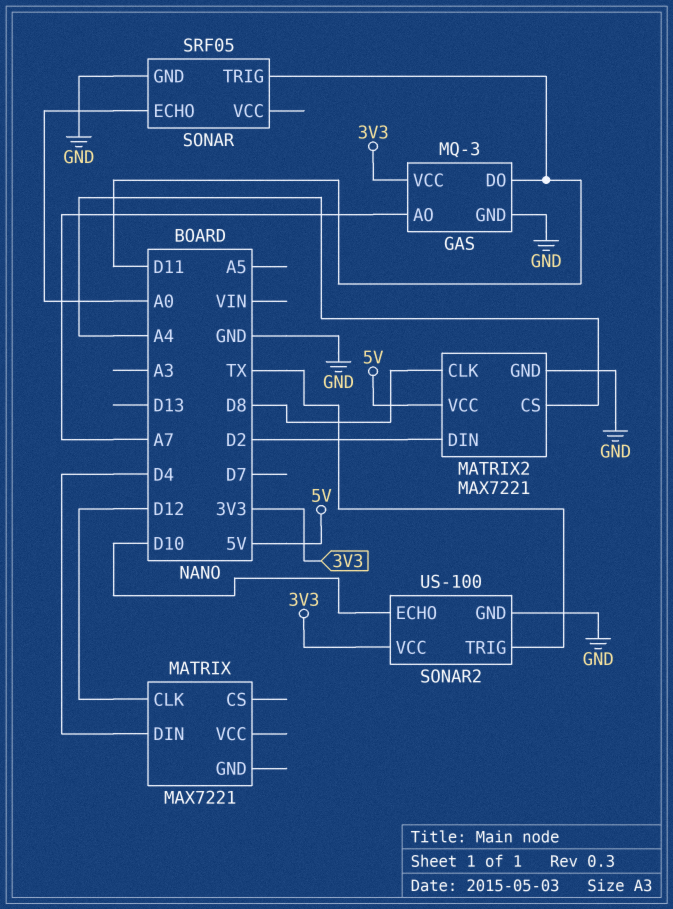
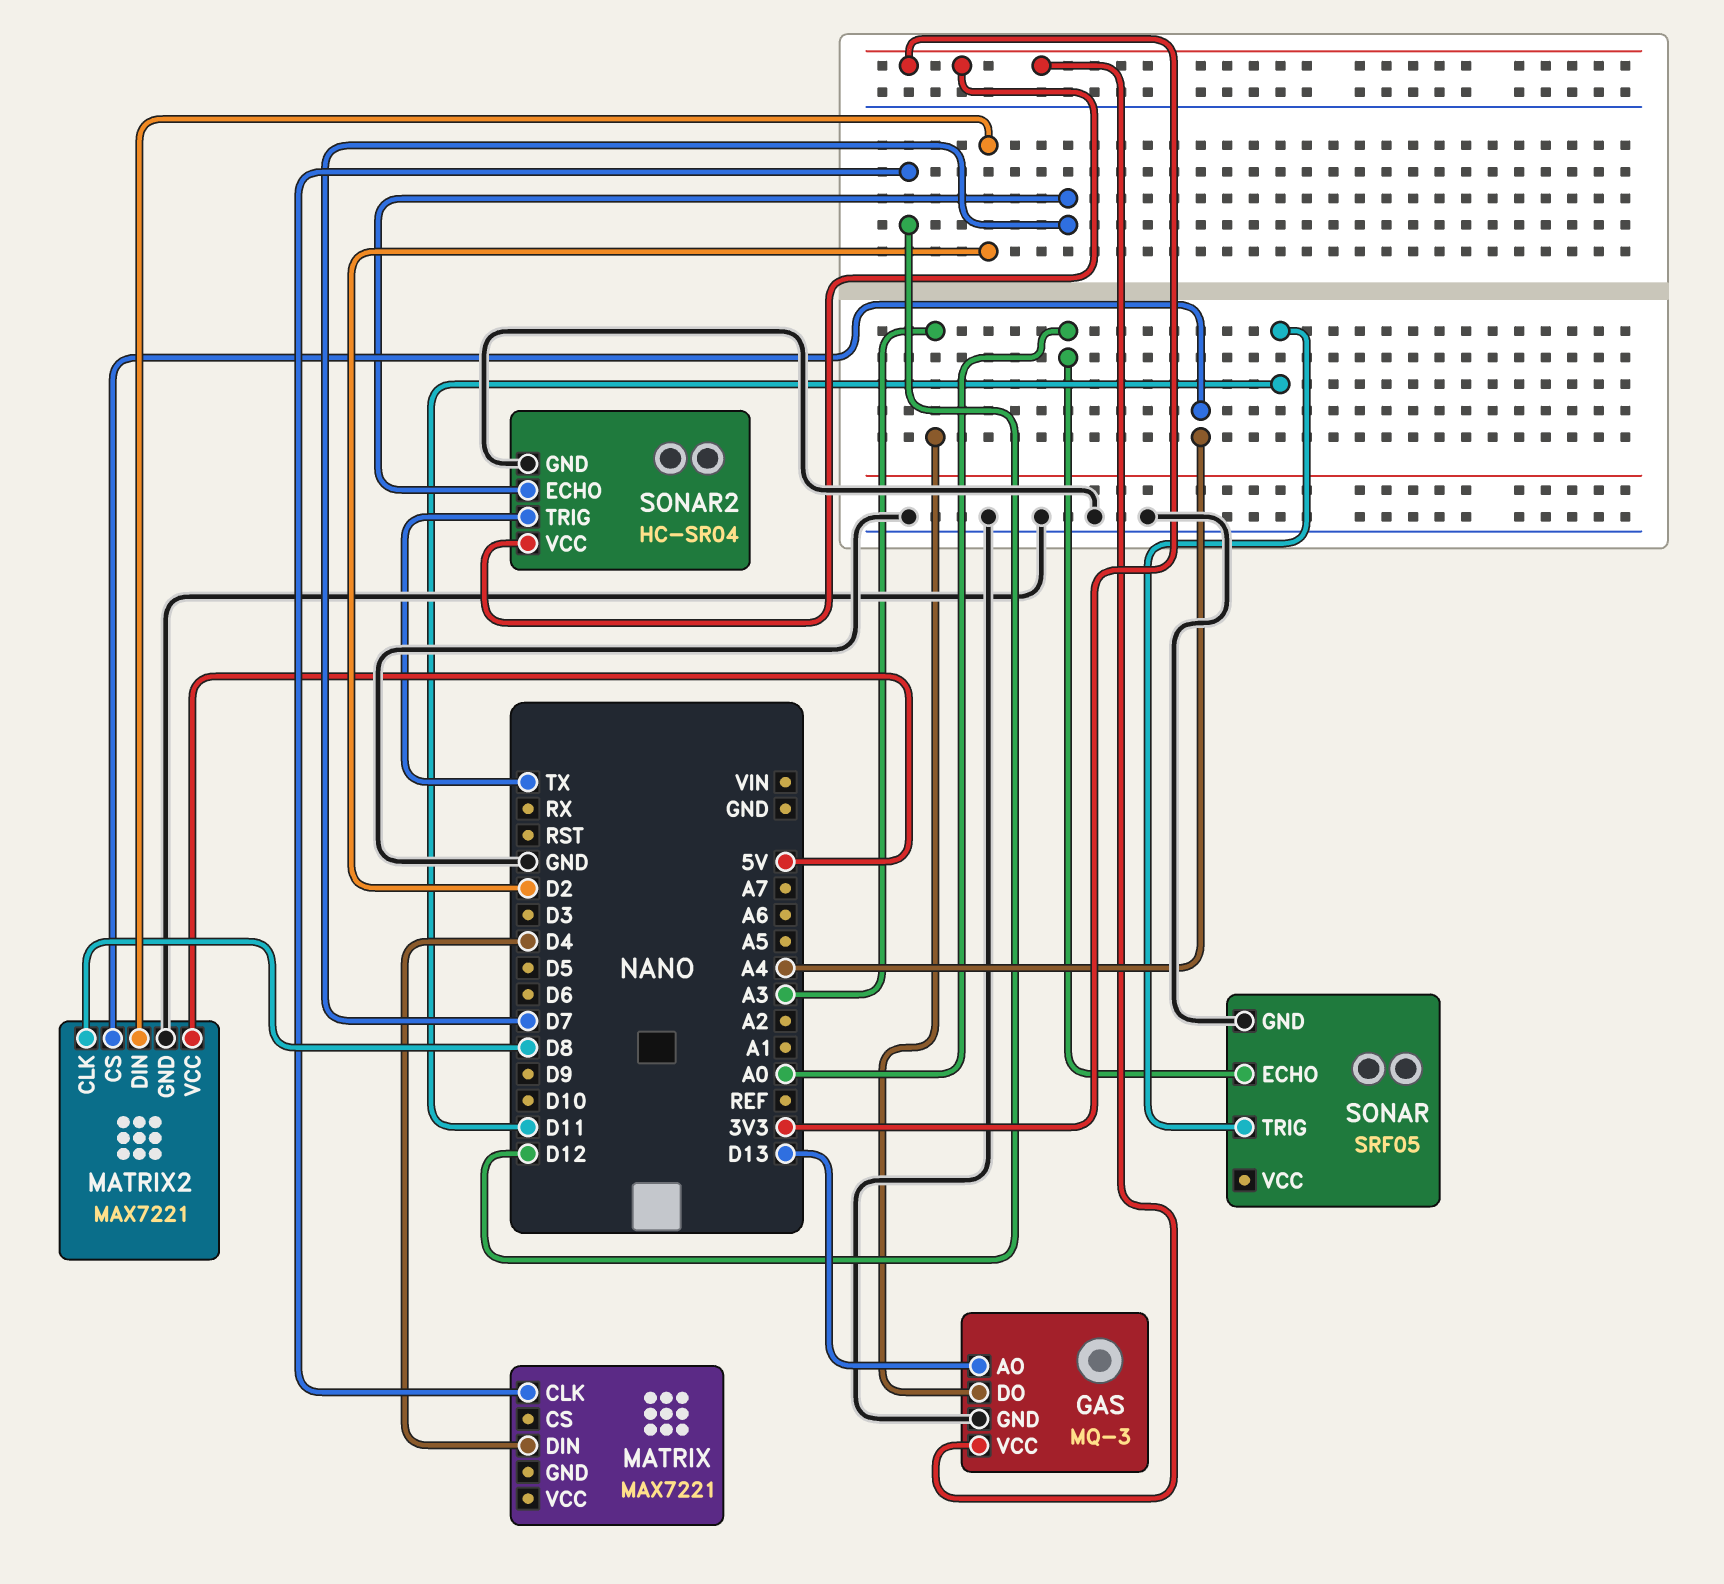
GAS pin AO: A7 -> D13
GAS pin DO: D11 -> A3
SONAR2: US-100 -> HC-SR04
SONAR2 pin ECHO: D10 -> D7

